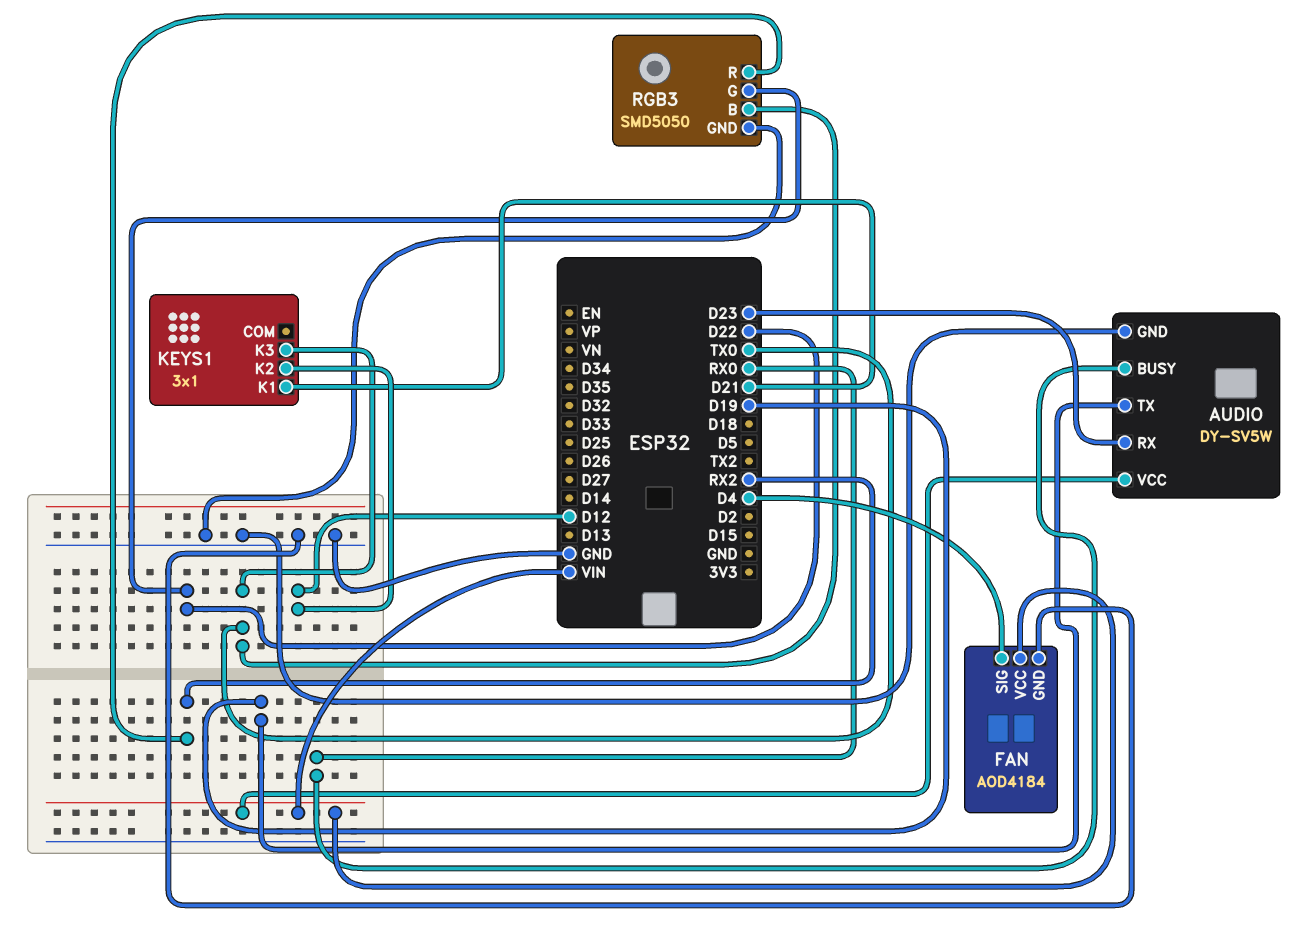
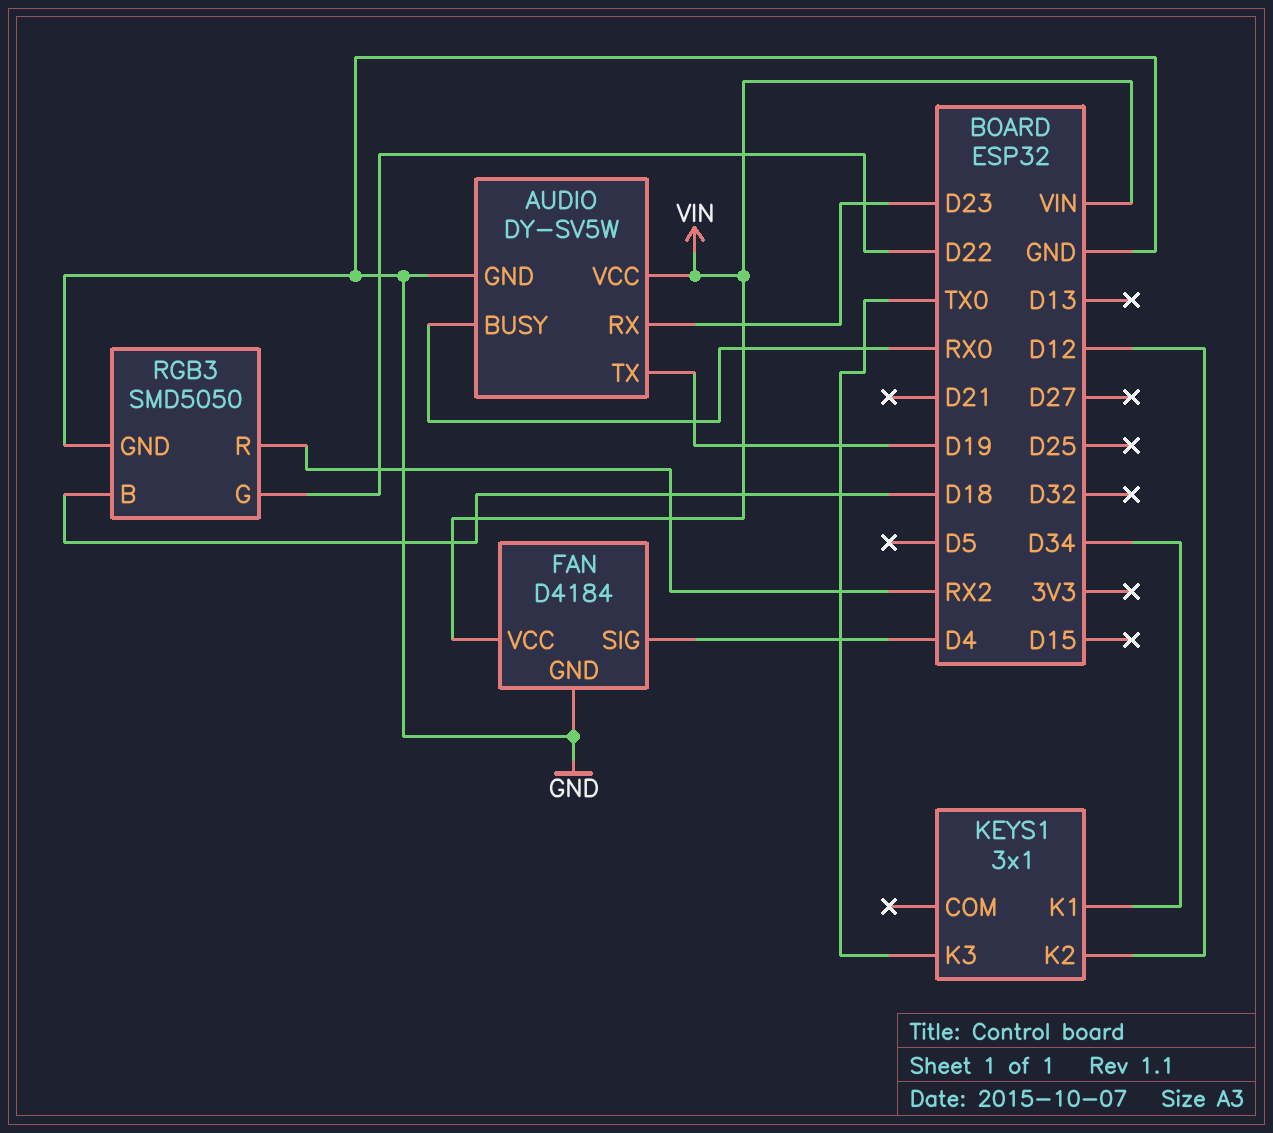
FAN: AOD4184 -> D4184
KEYS1 pin K1: D21 -> D34
RGB3 pin B: TX0 -> D18

